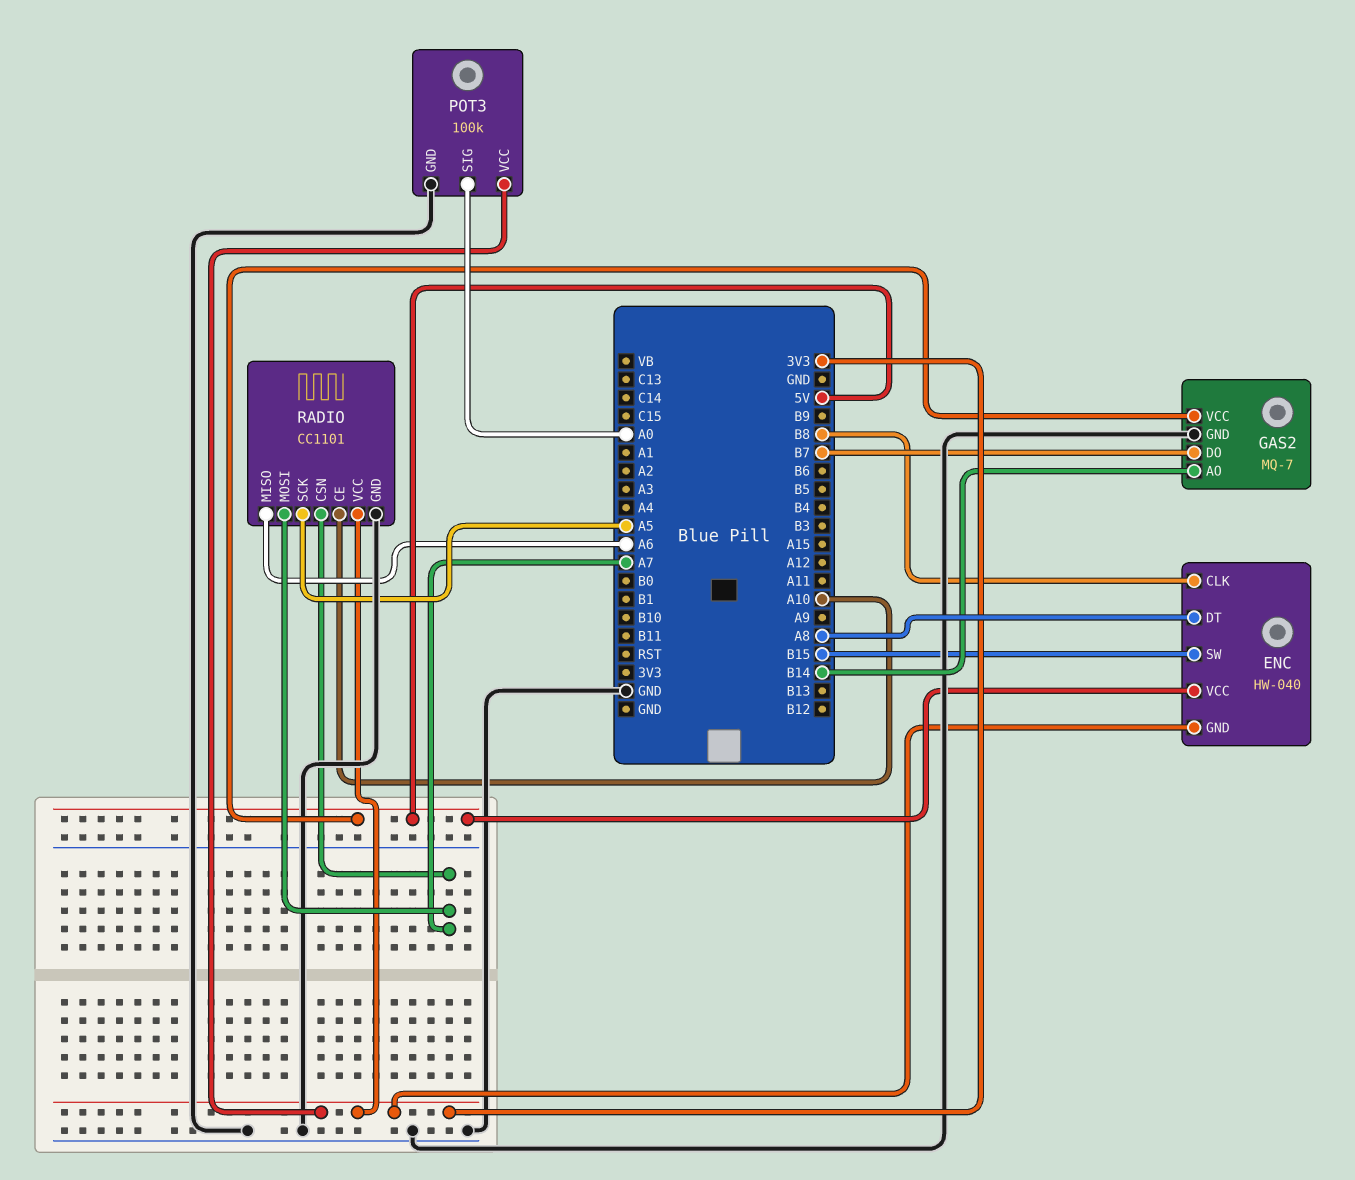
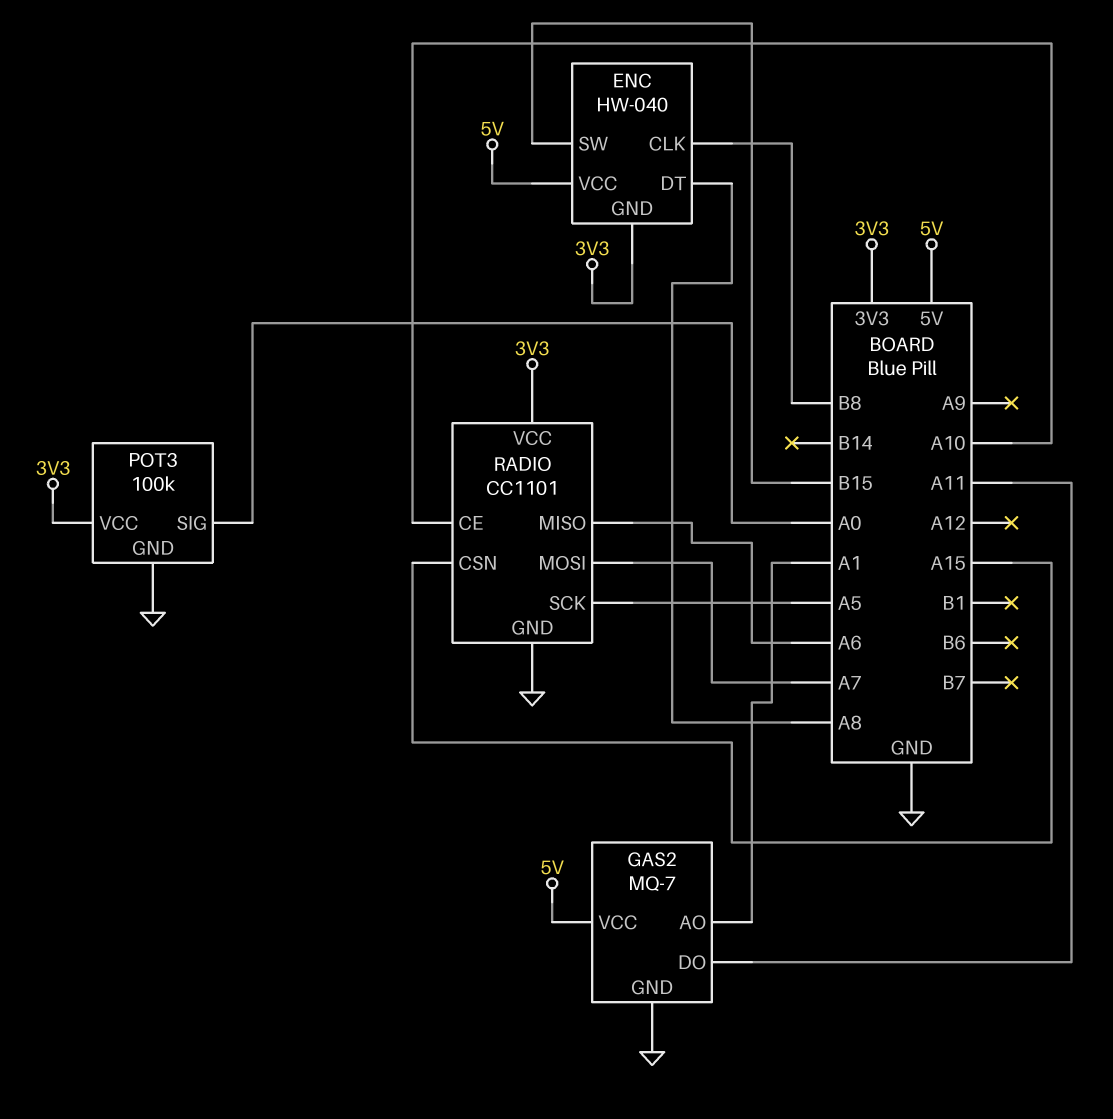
GAS2 pin AO: B14 -> A1
GAS2 pin DO: B7 -> A11
RADIO pin CSN: A7 -> A15

